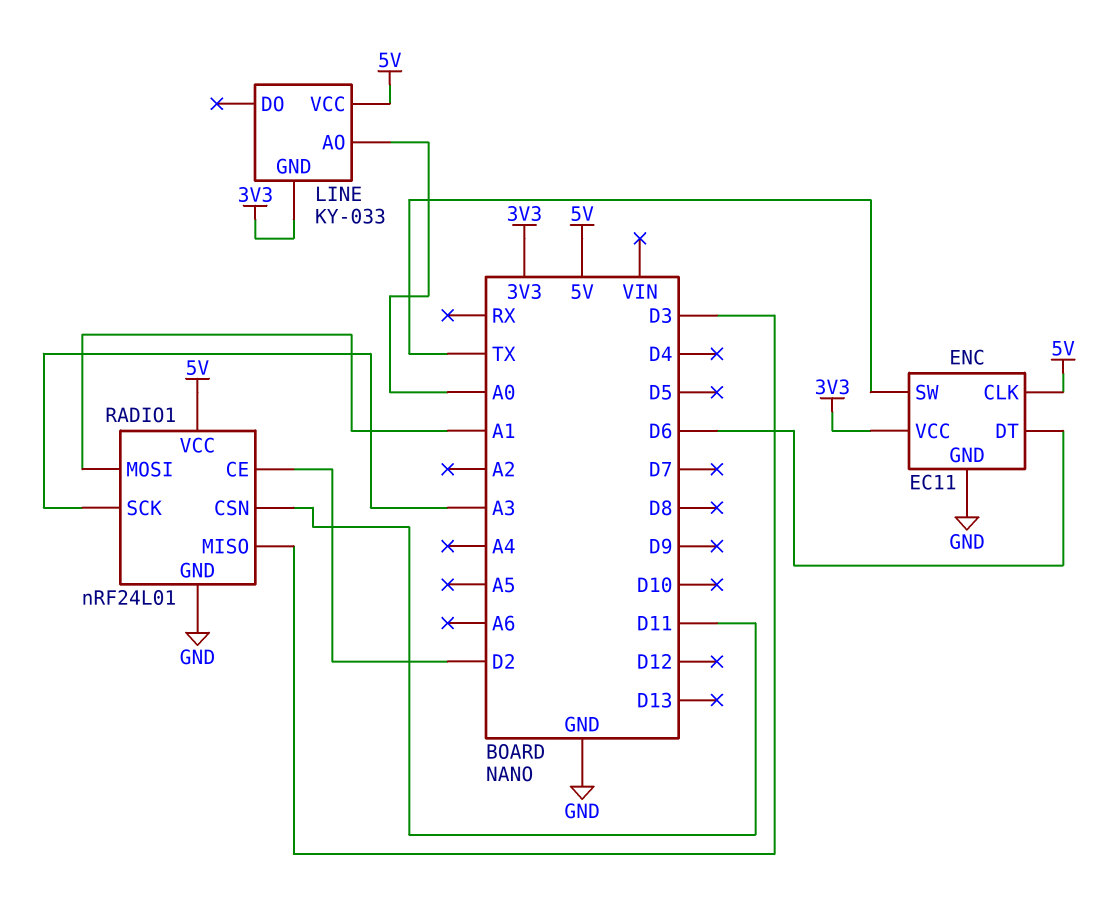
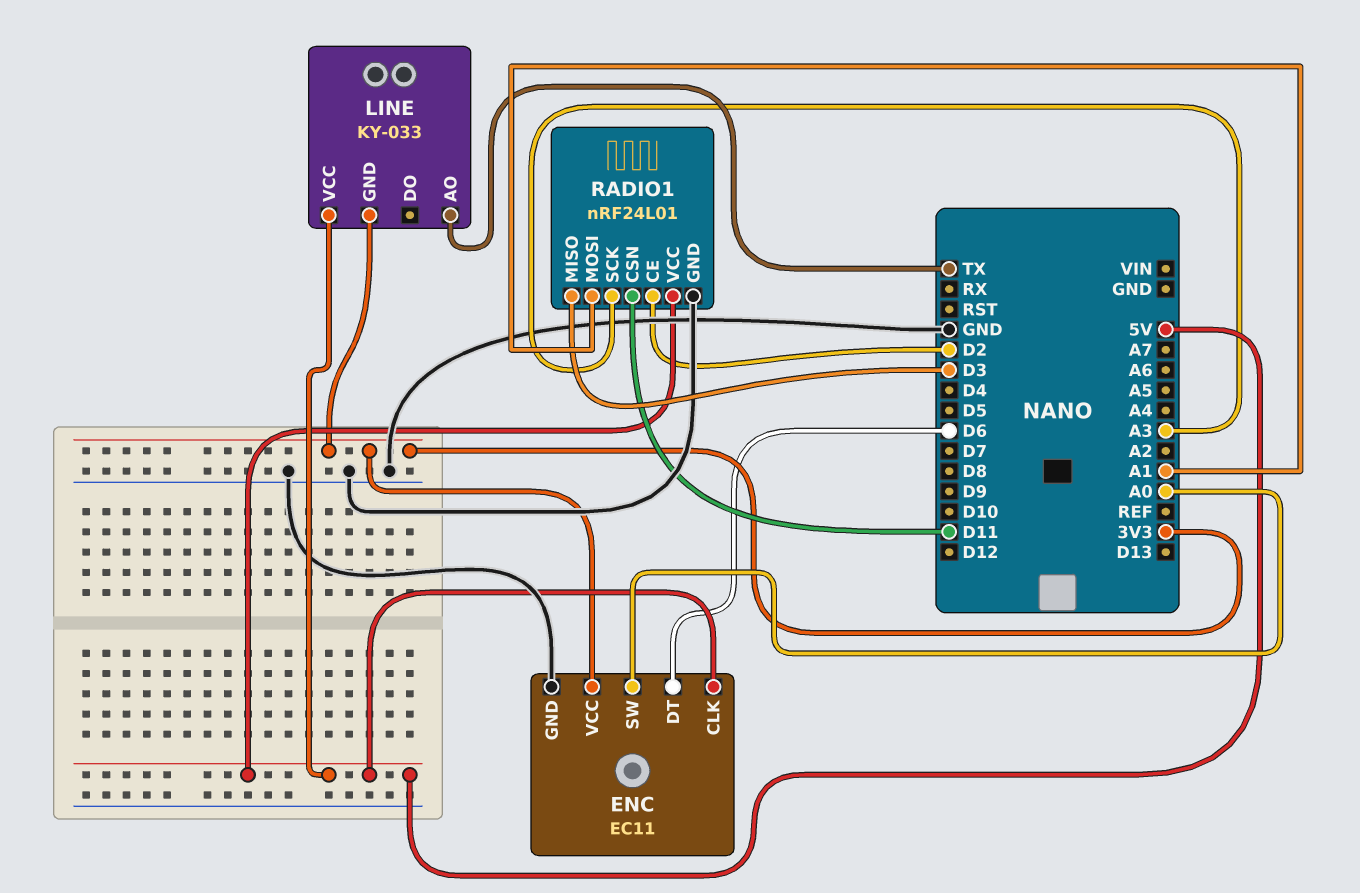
ENC pin SW: TX -> A0
LINE pin AO: A0 -> TX

